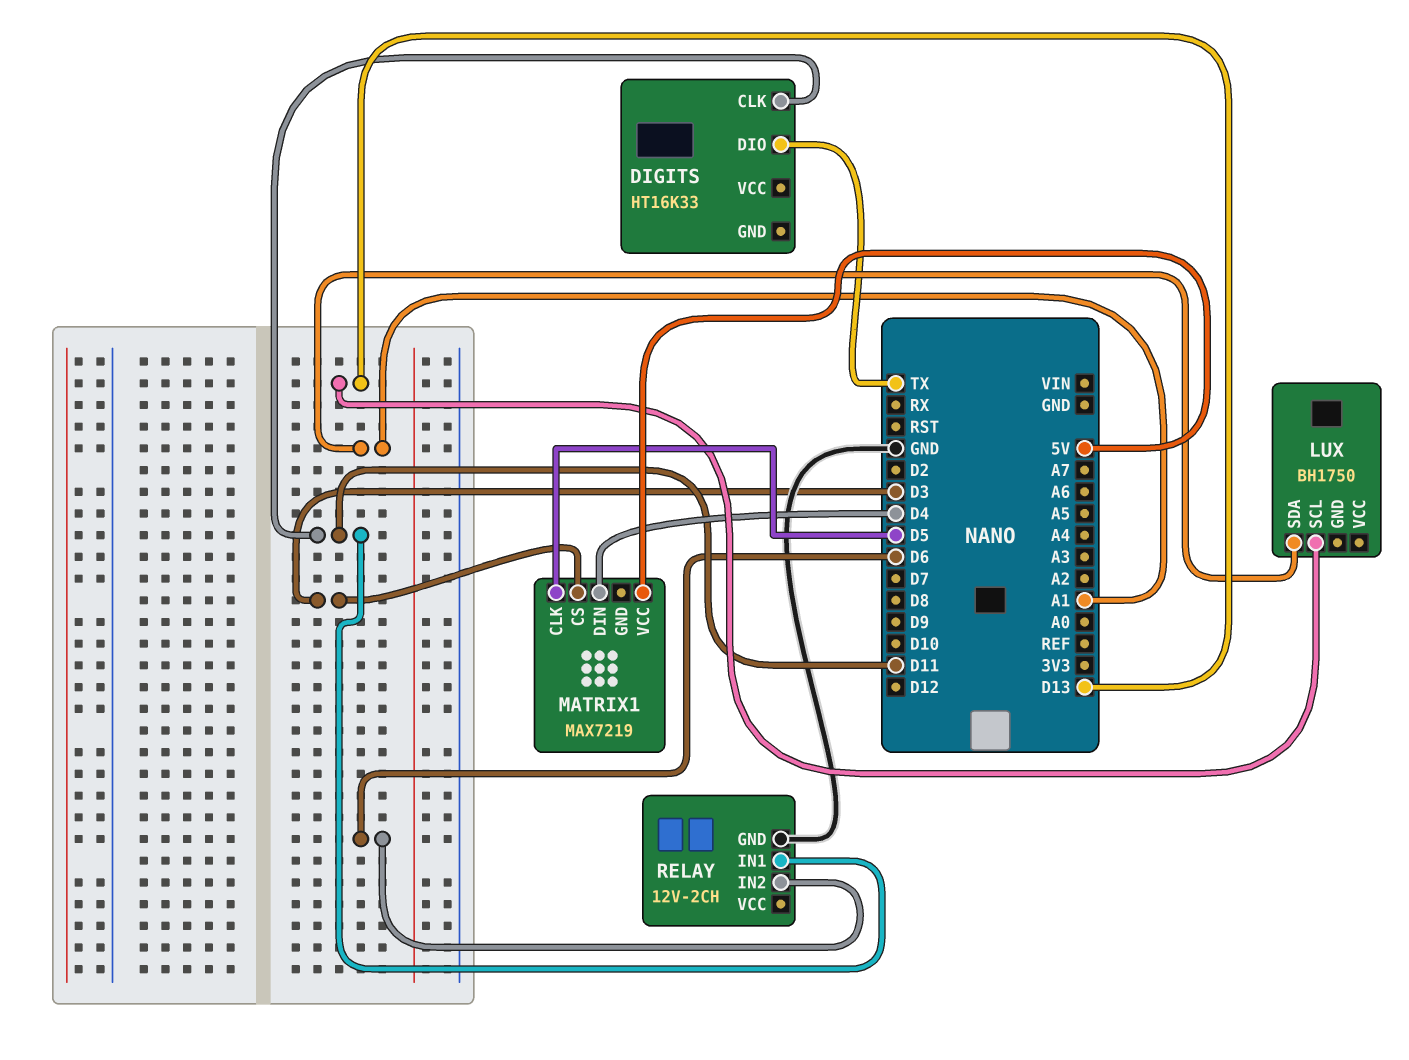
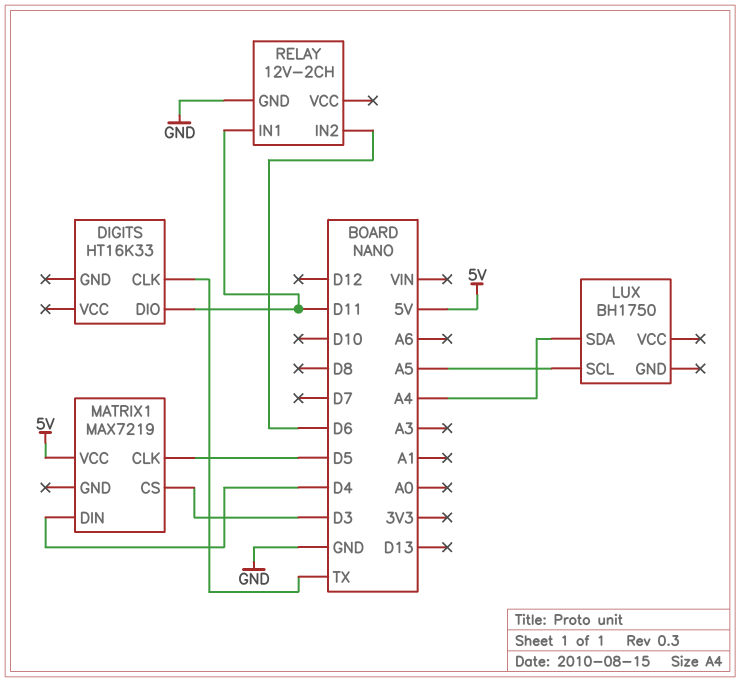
DIGITS pin CLK: D11 -> TX
DIGITS pin DIO: TX -> D11
LUX pin SCL: D13 -> A5
LUX pin SDA: A1 -> A4

